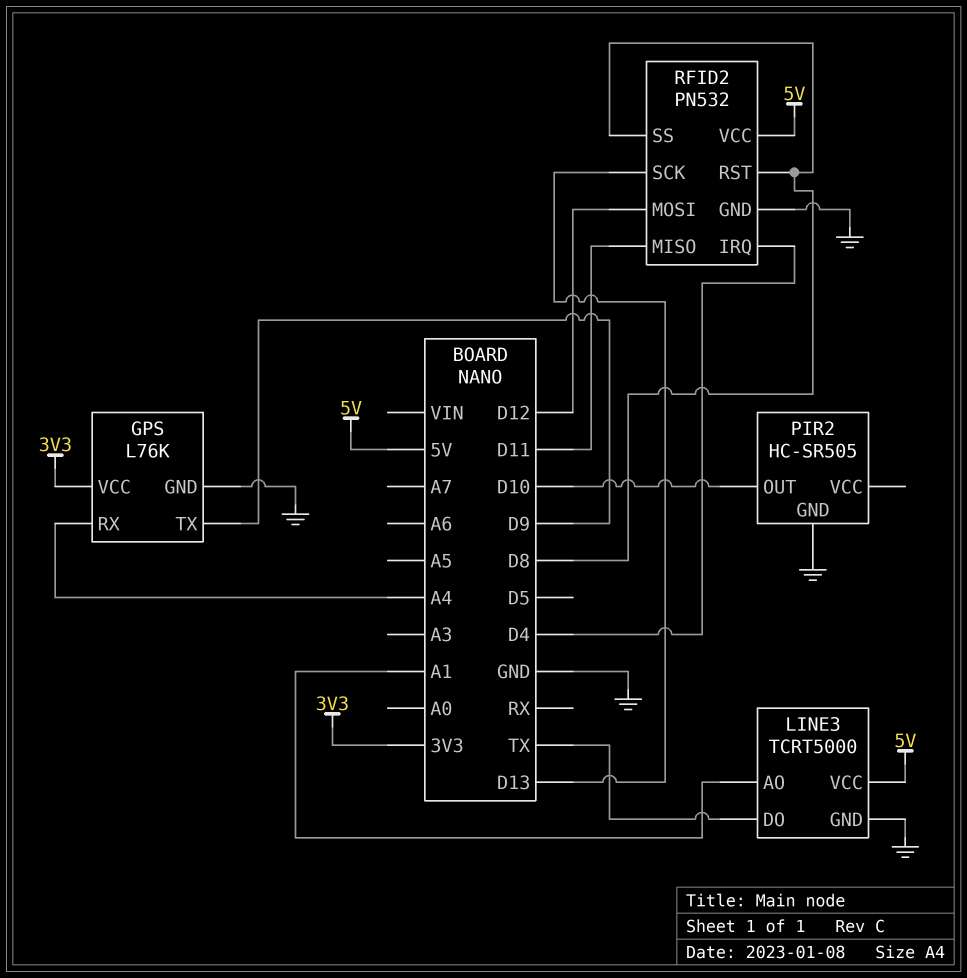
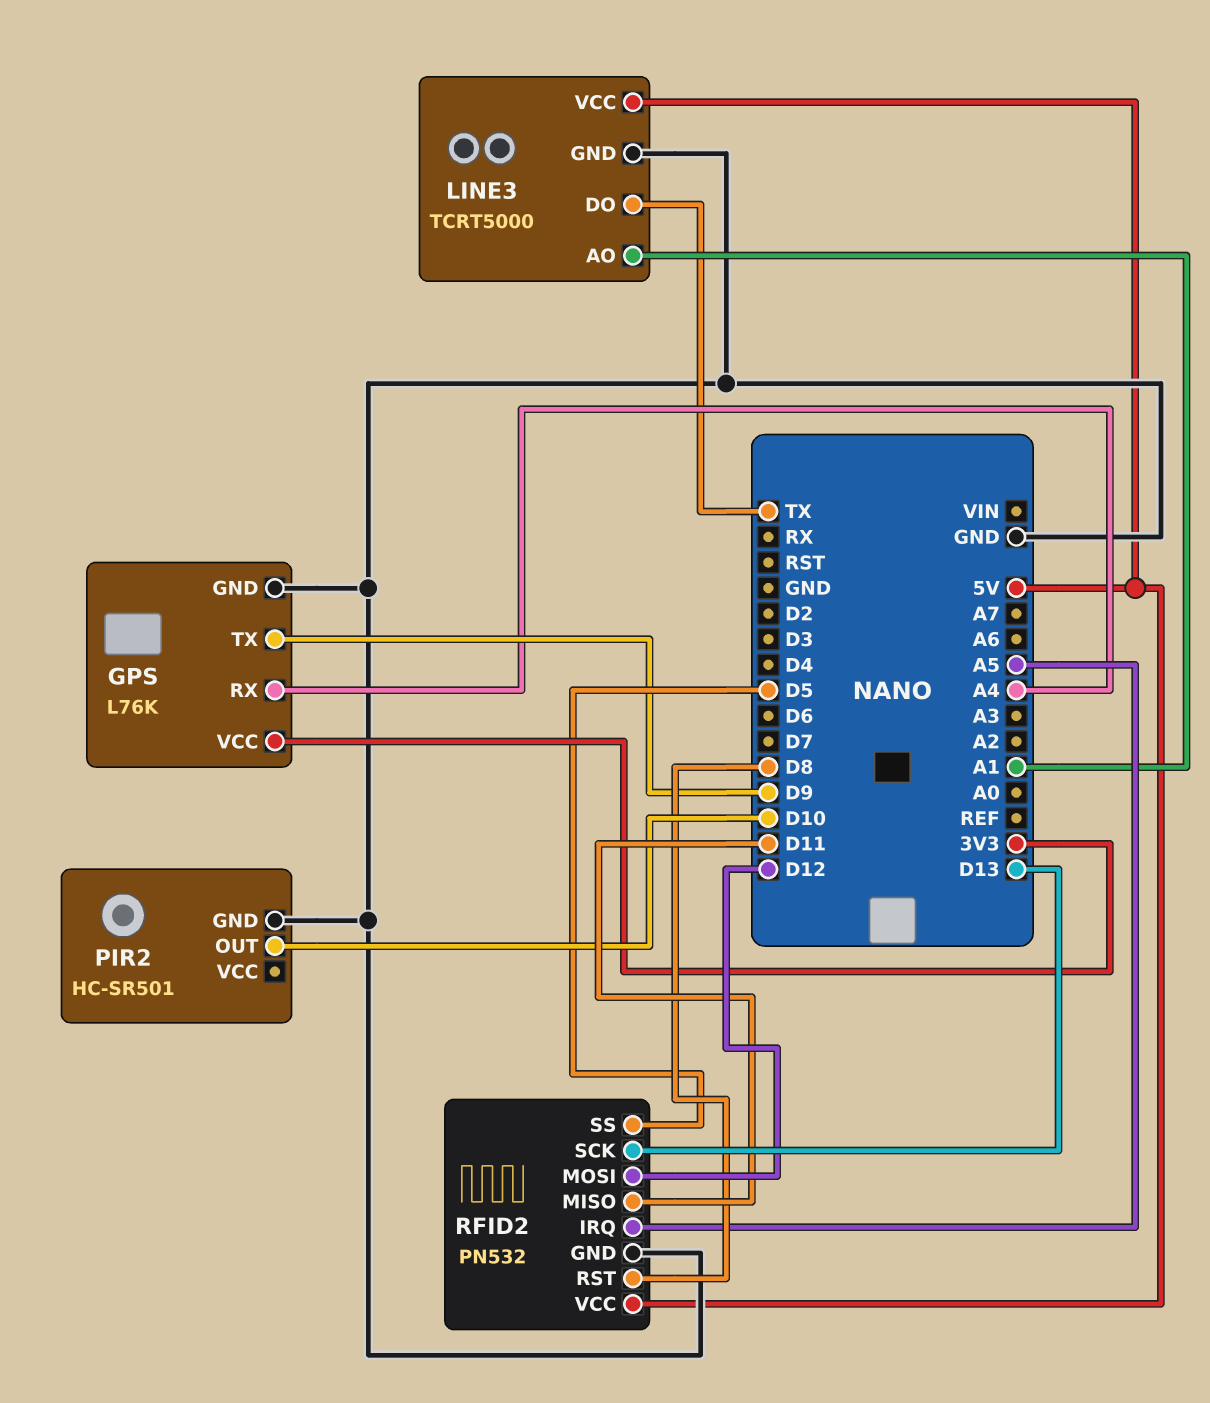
PIR2: HC-SR505 -> HC-SR501
RFID2 pin IRQ: D4 -> A5
RFID2 pin SS: D8 -> D5

